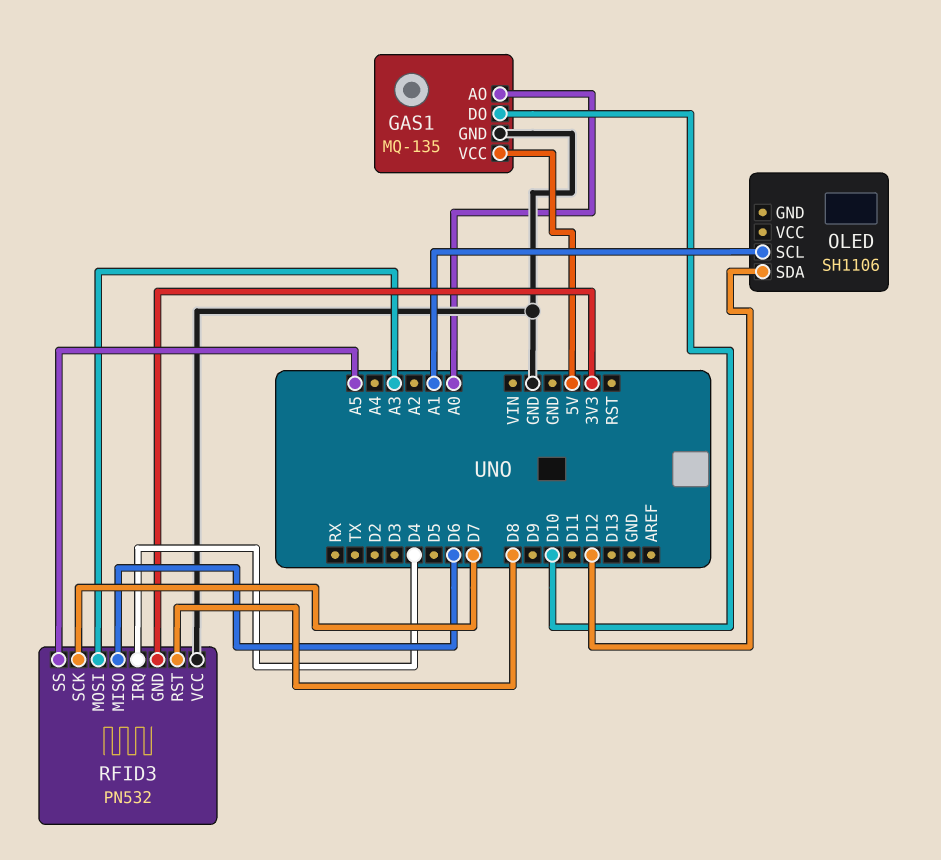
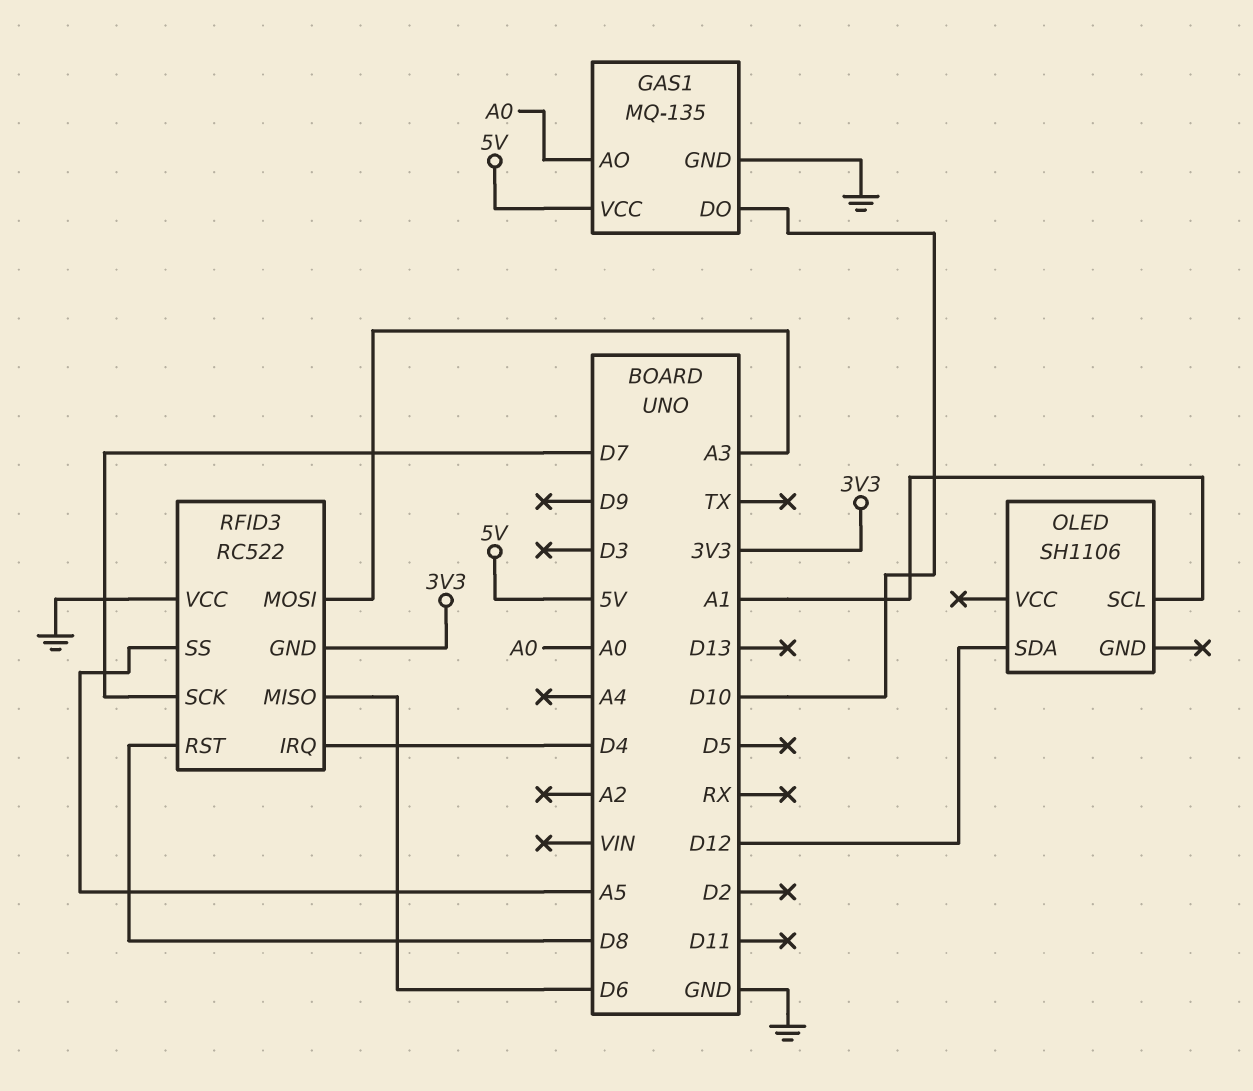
RFID3: PN532 -> RC522

